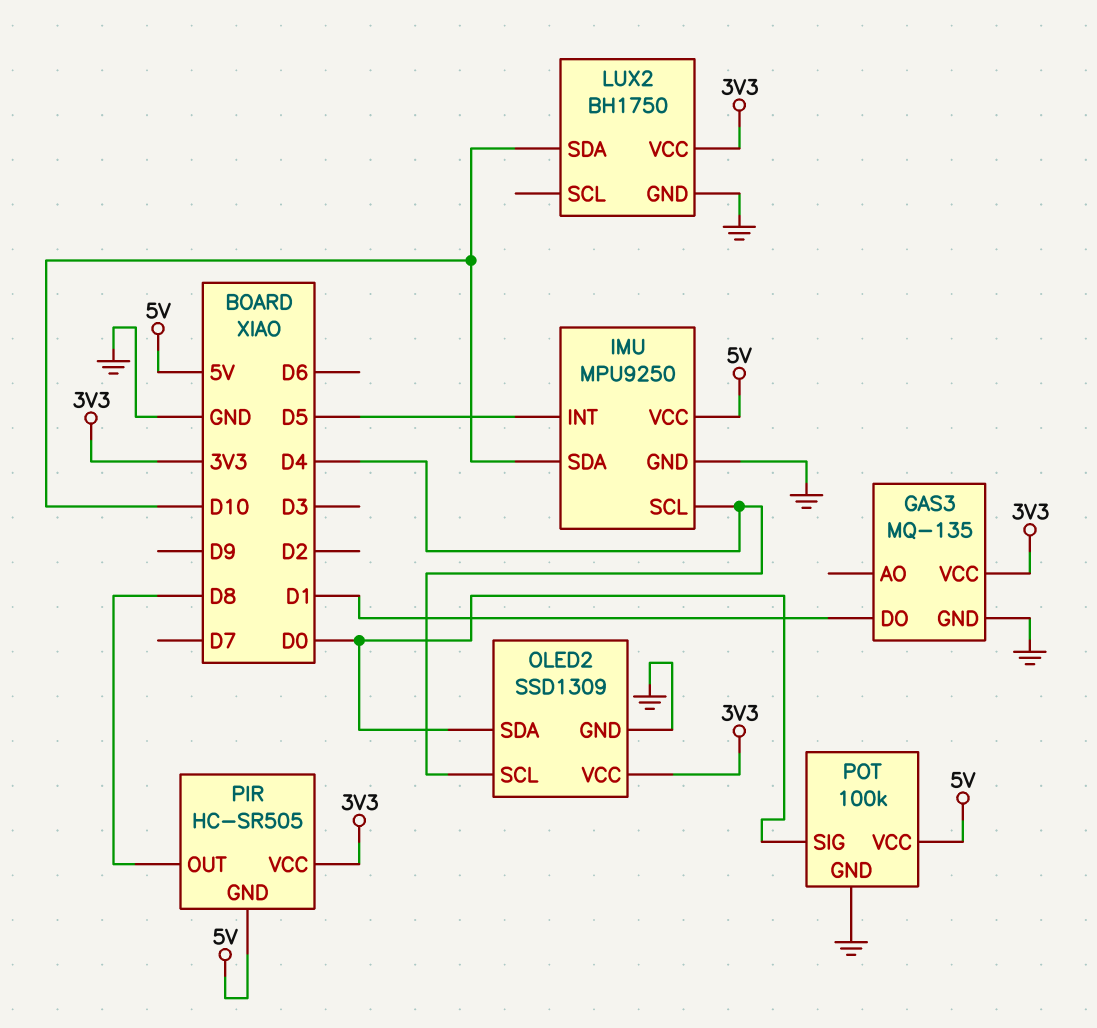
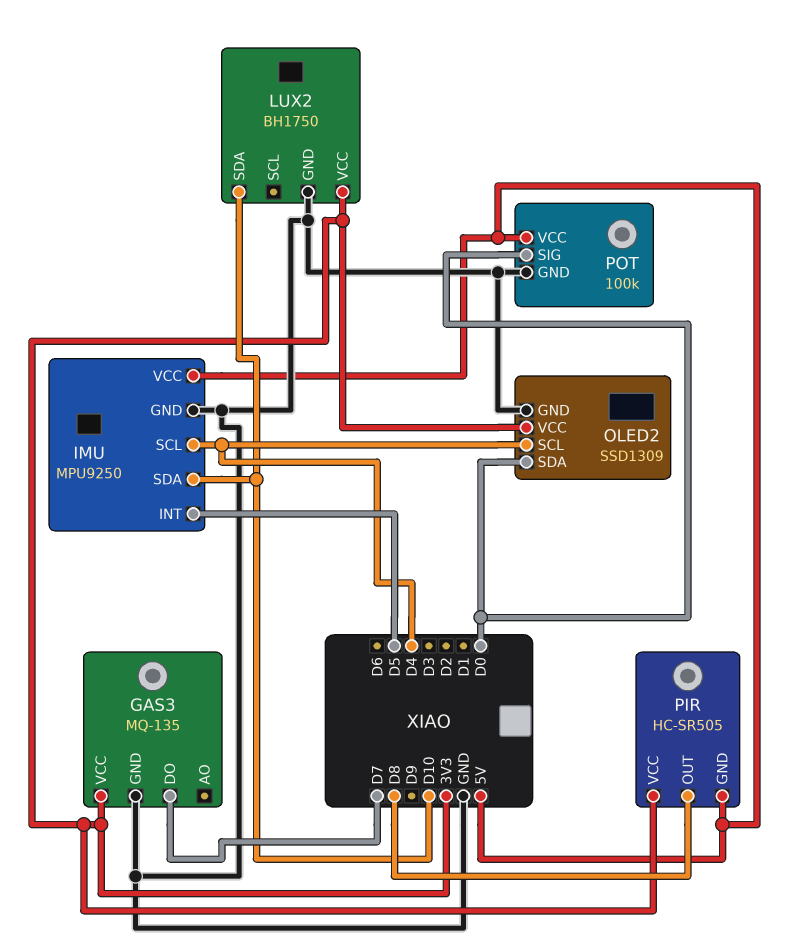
GAS3 pin DO: D1 -> D7

